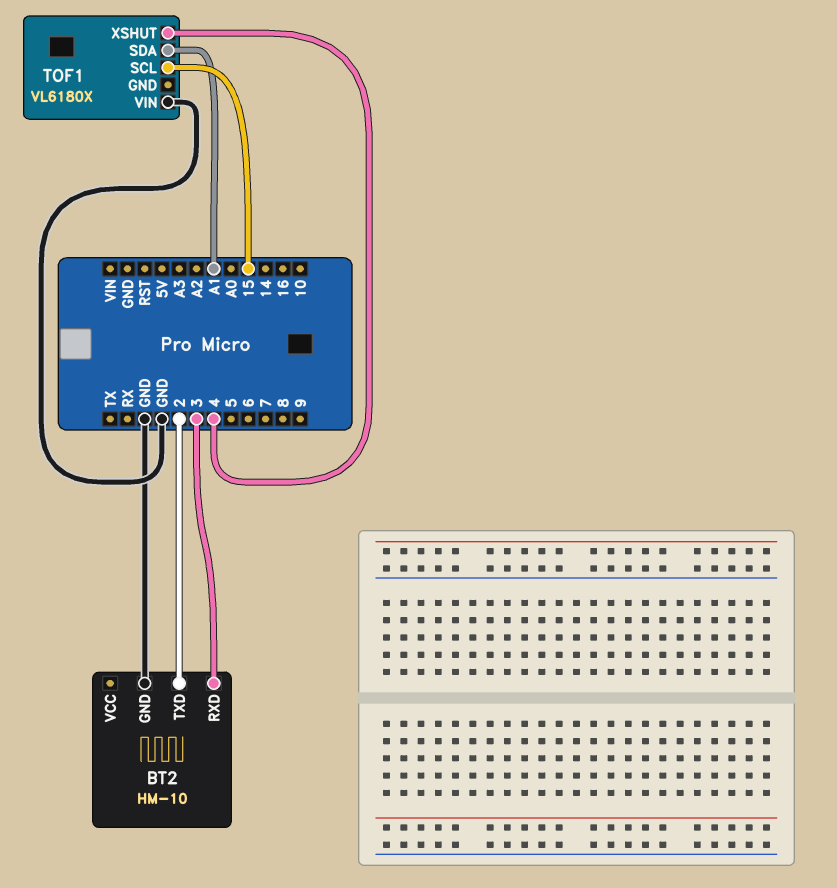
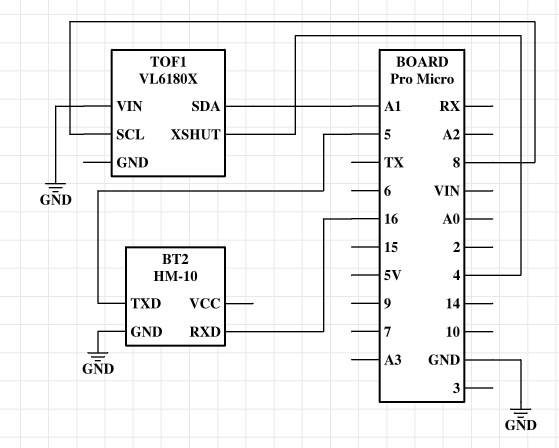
BT2 pin RXD: 3 -> 16
BT2 pin TXD: 2 -> 5
TOF1 pin SCL: 15 -> 8

